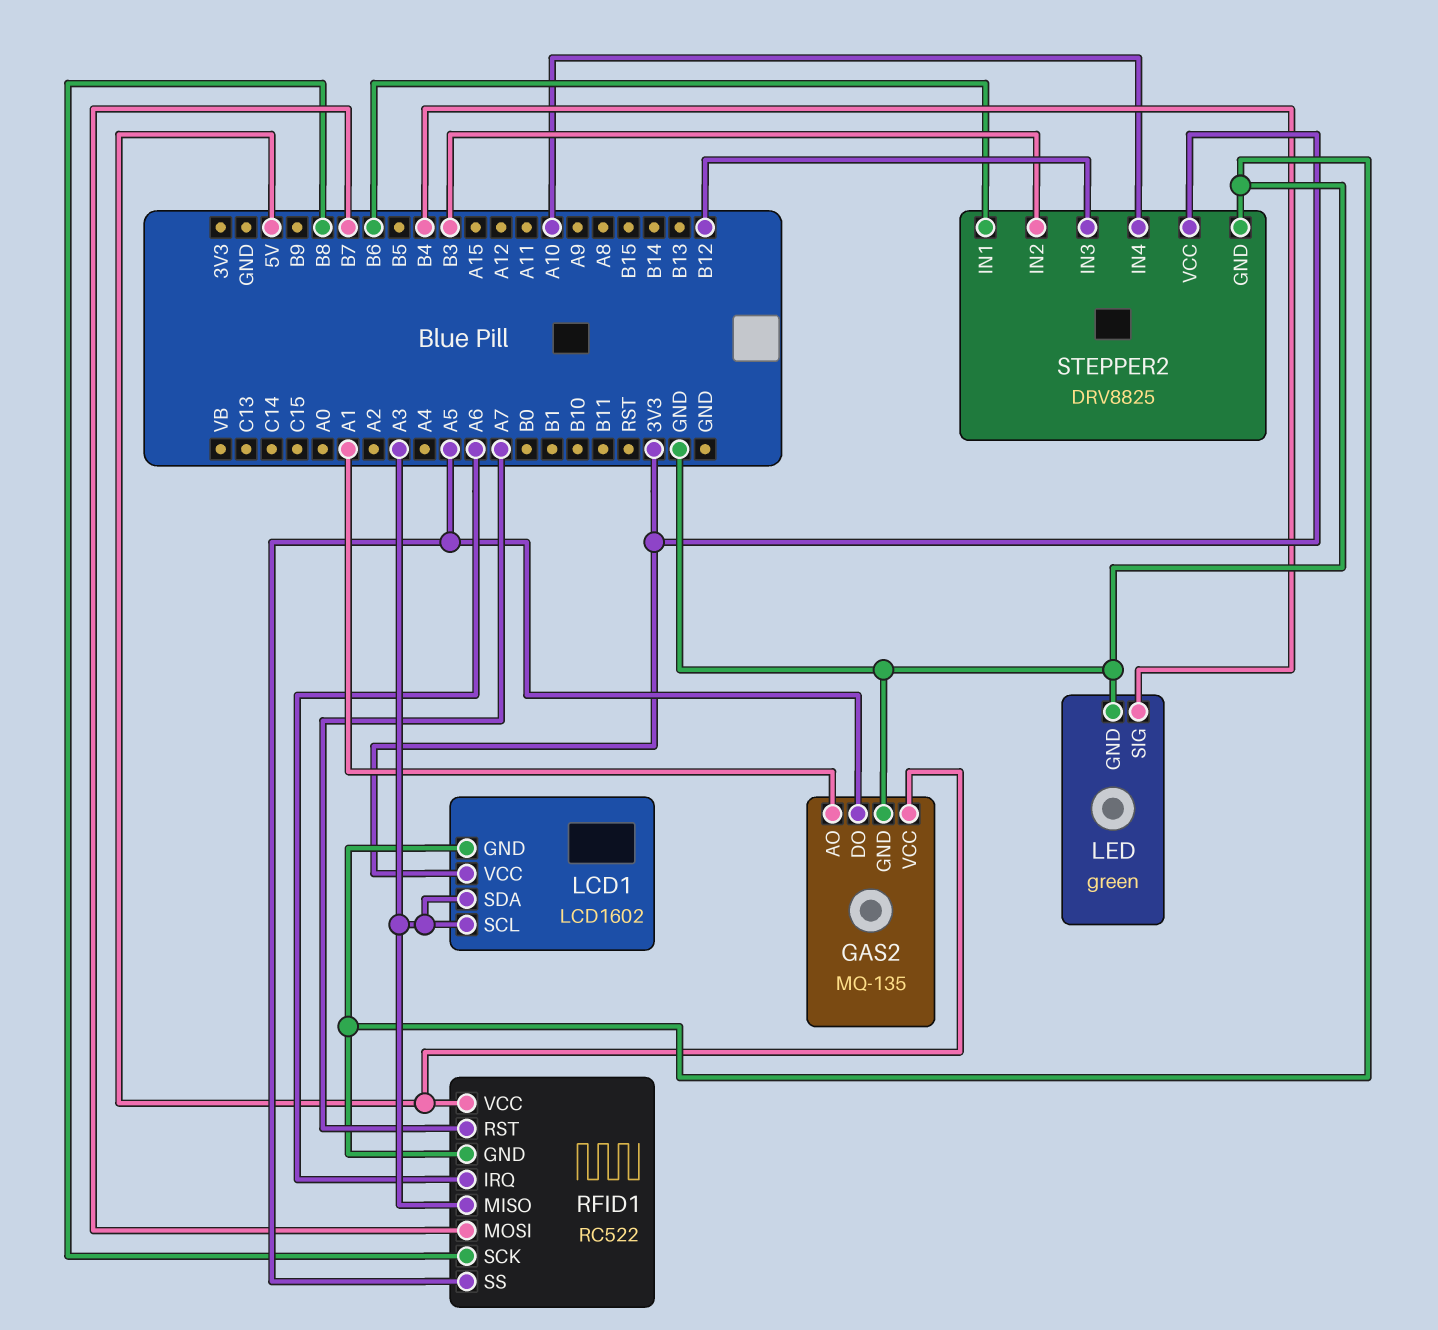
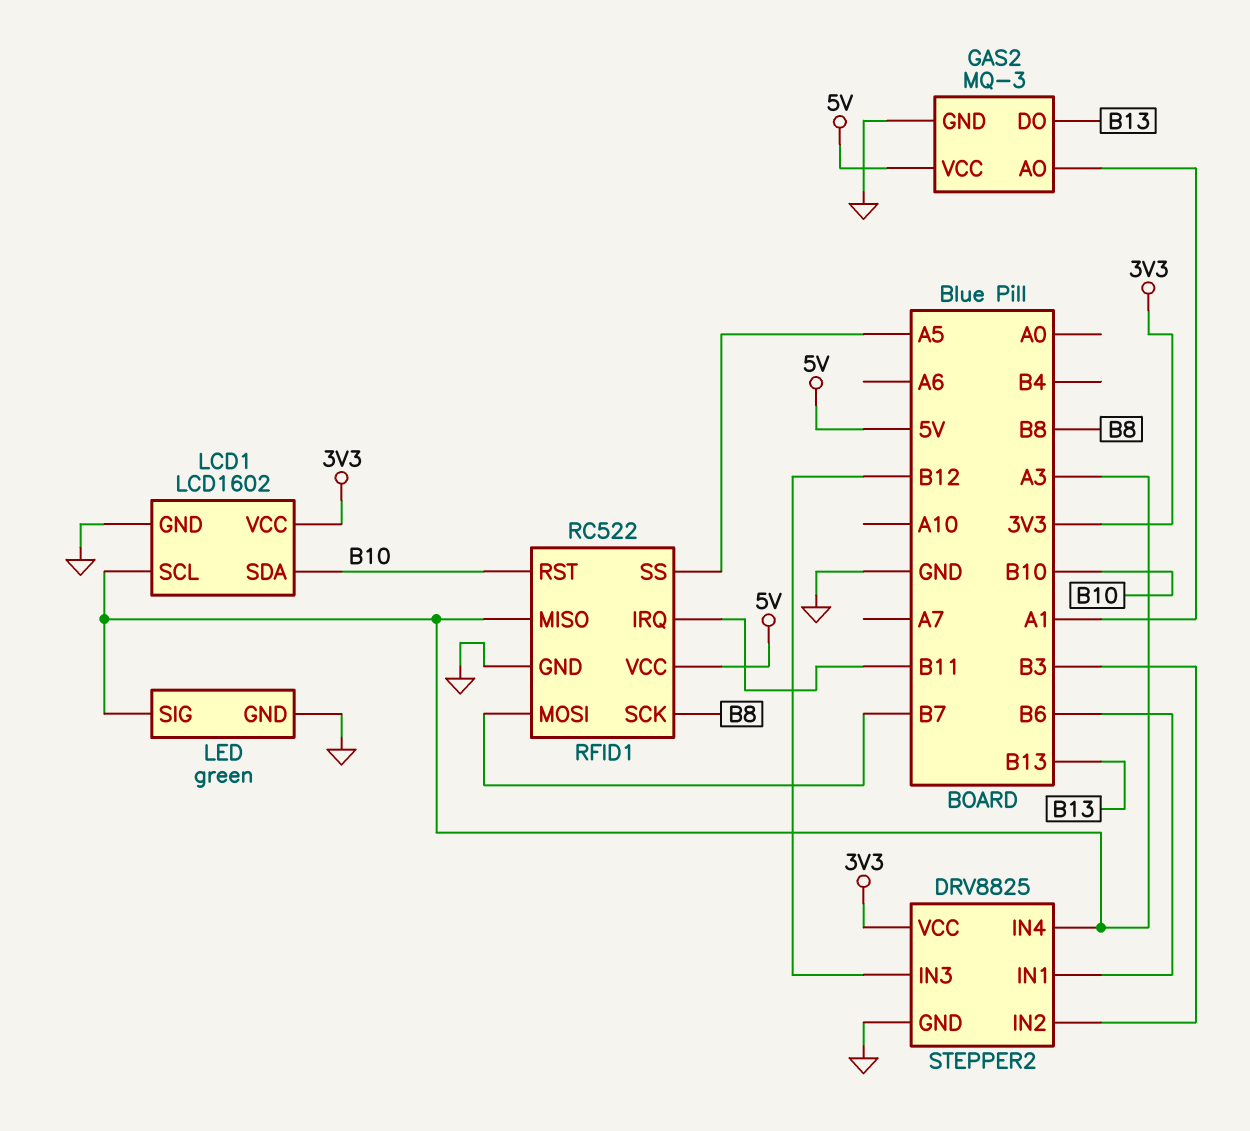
GAS2: MQ-135 -> MQ-3
GAS2 pin DO: A5 -> B13
LCD1 pin SDA: A3 -> B10
LED pin SIG: B4 -> A3
RFID1 pin IRQ: A6 -> B11
RFID1 pin RST: A7 -> B10
STEPPER2 pin IN4: A10 -> A3

